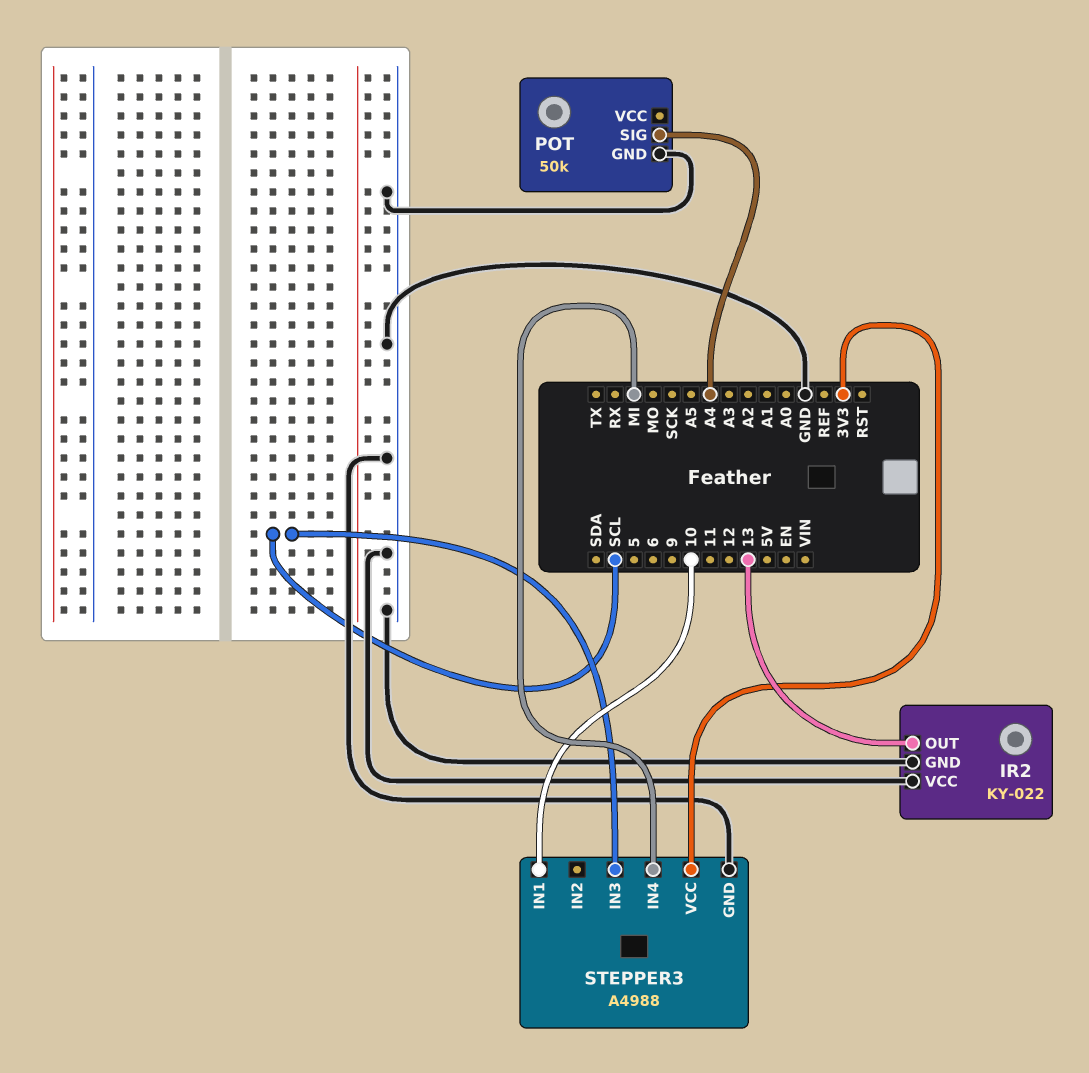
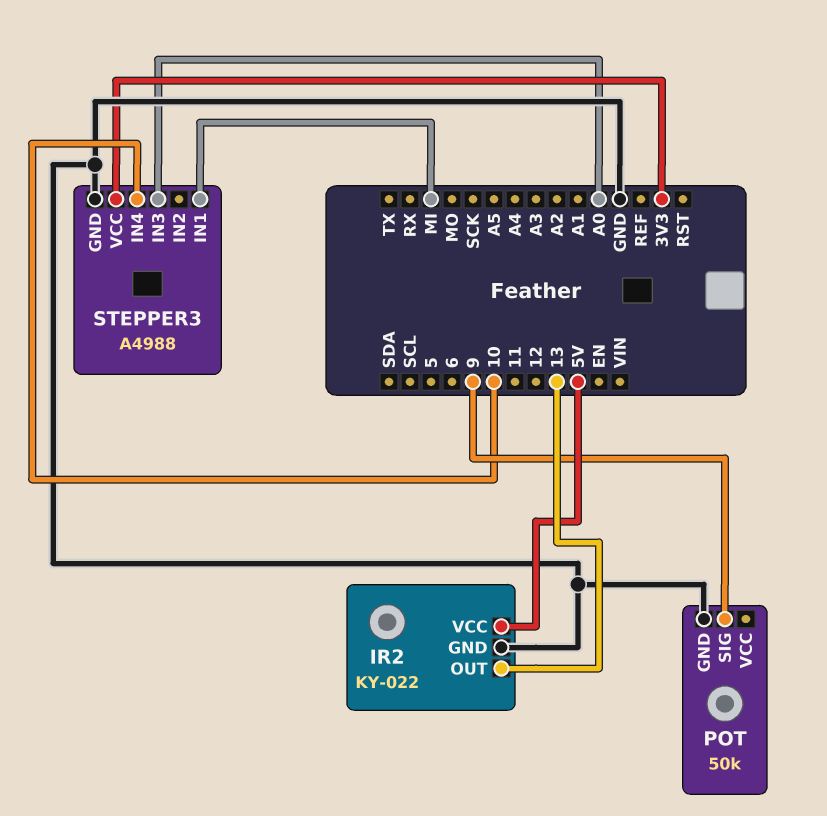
IR2 pin VCC: GND -> 5V
POT pin SIG: A4 -> 9
STEPPER3 pin IN1: 10 -> MI
STEPPER3 pin IN3: SCL -> A0
STEPPER3 pin IN4: MI -> 10

